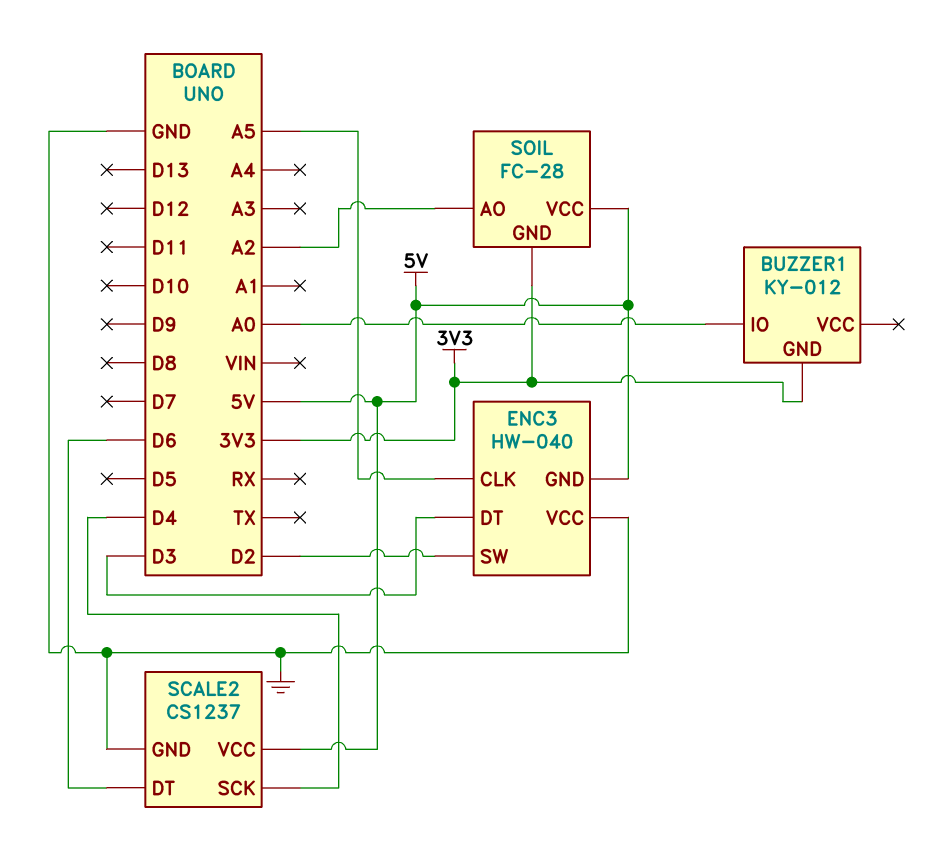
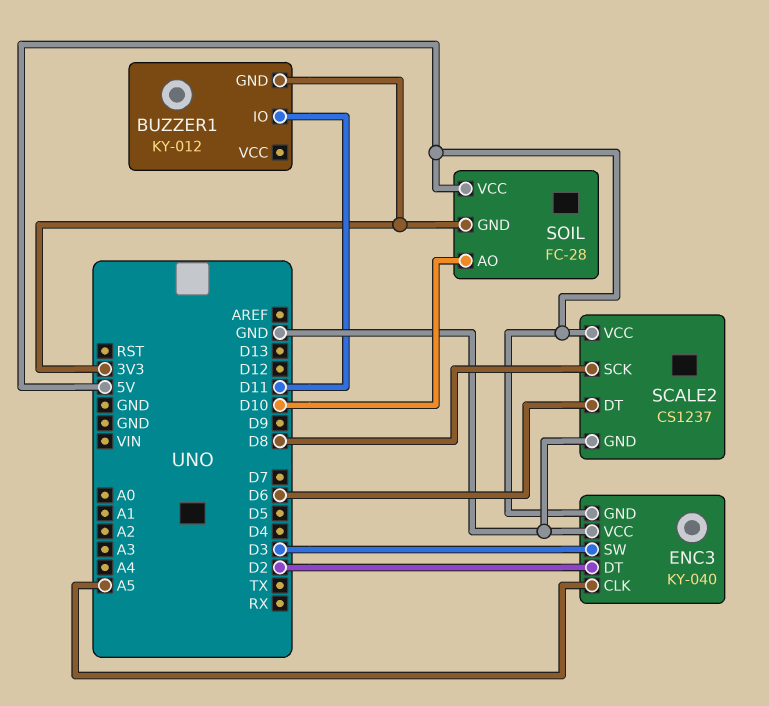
BUZZER1 pin IO: A0 -> D11
ENC3: HW-040 -> KY-040
ENC3 pin DT: D3 -> D2
ENC3 pin SW: D2 -> D3
SCALE2 pin SCK: D4 -> D8
SOIL pin AO: A2 -> D10

